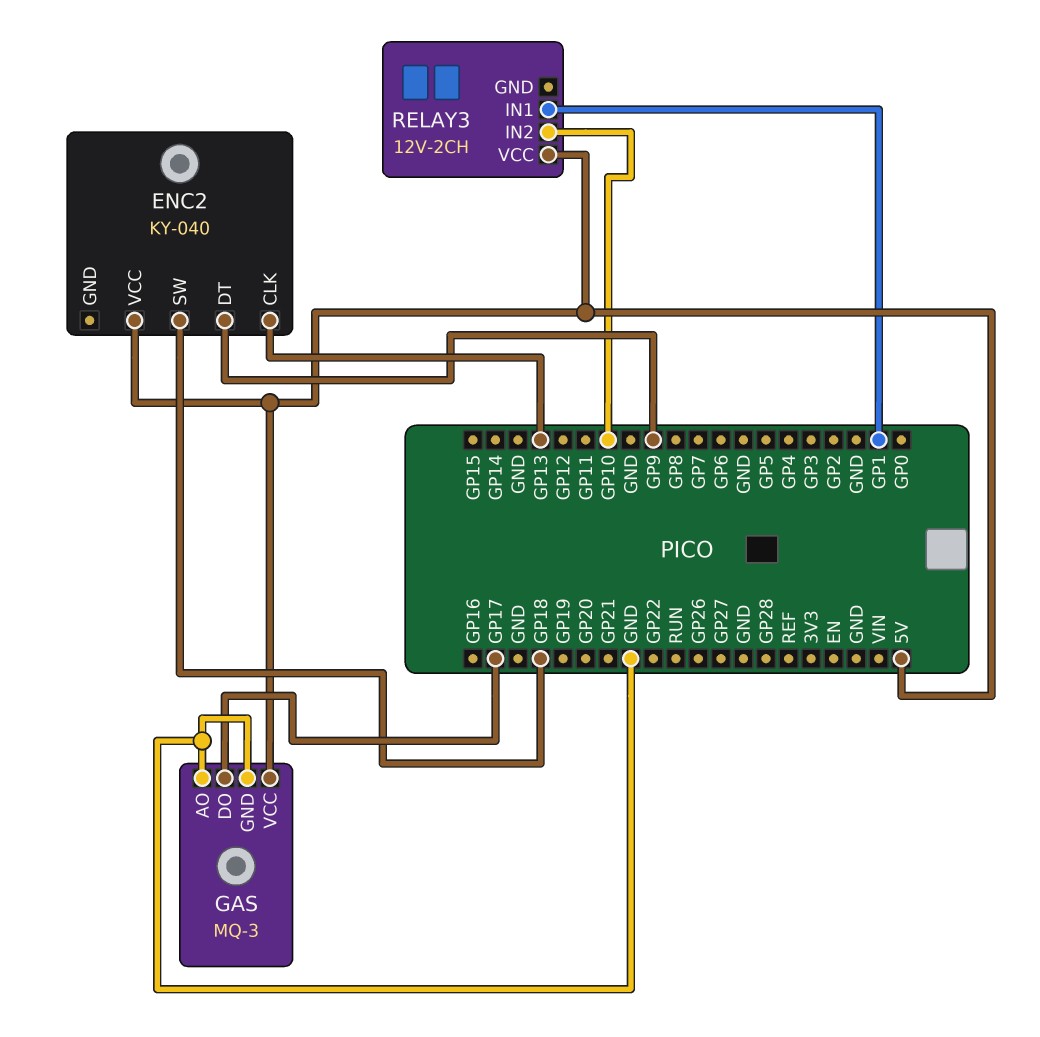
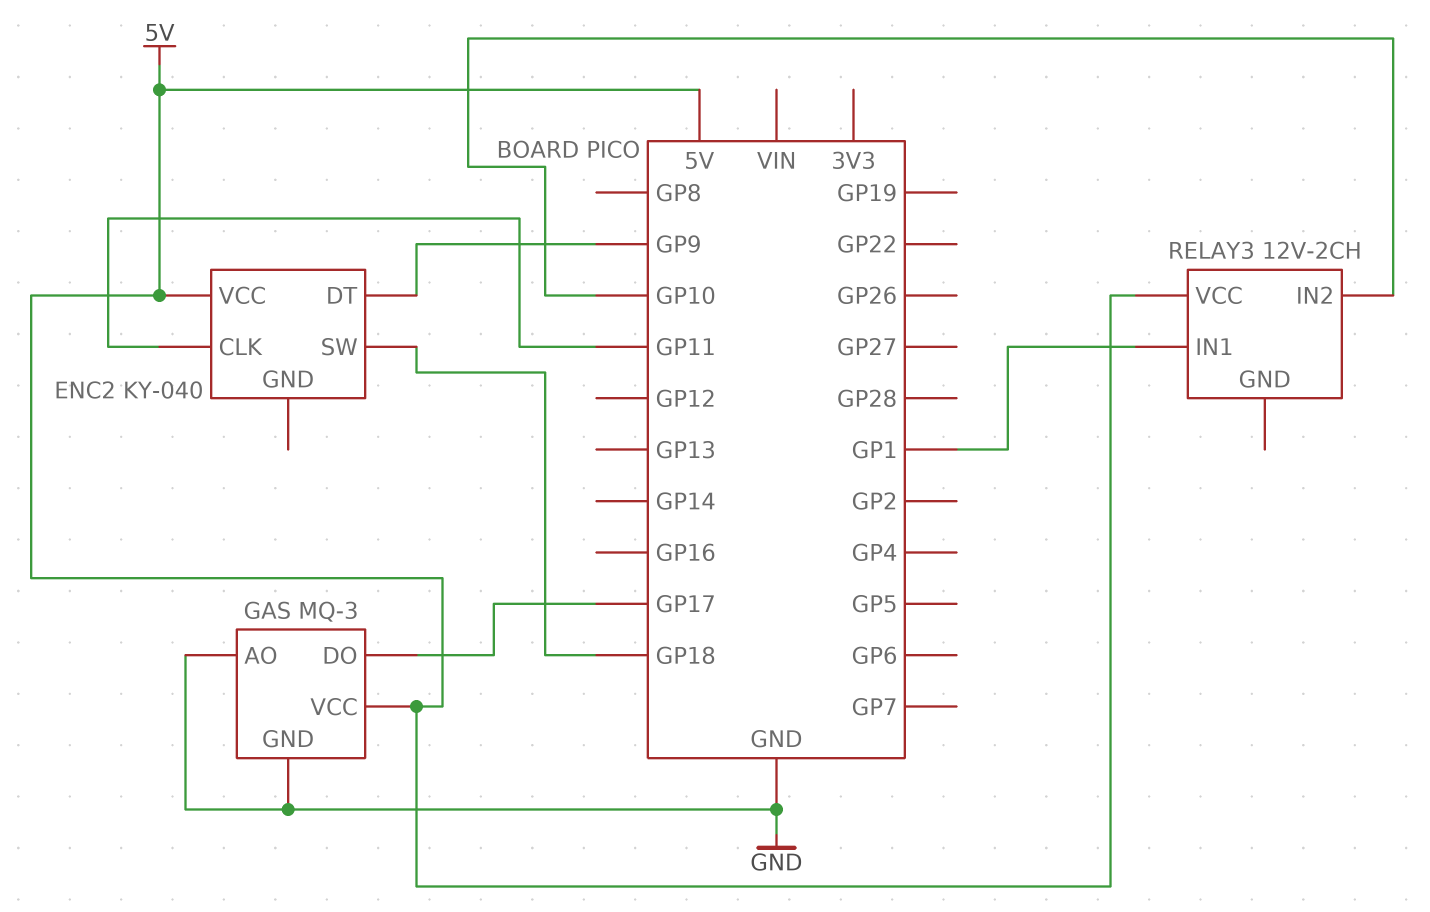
ENC2 pin CLK: GP13 -> GP11

